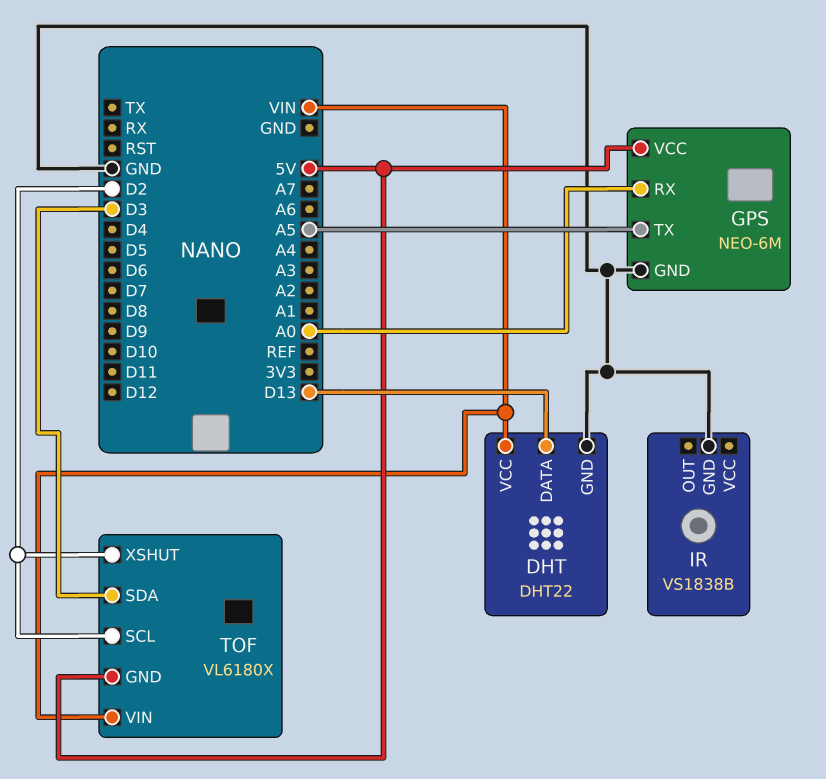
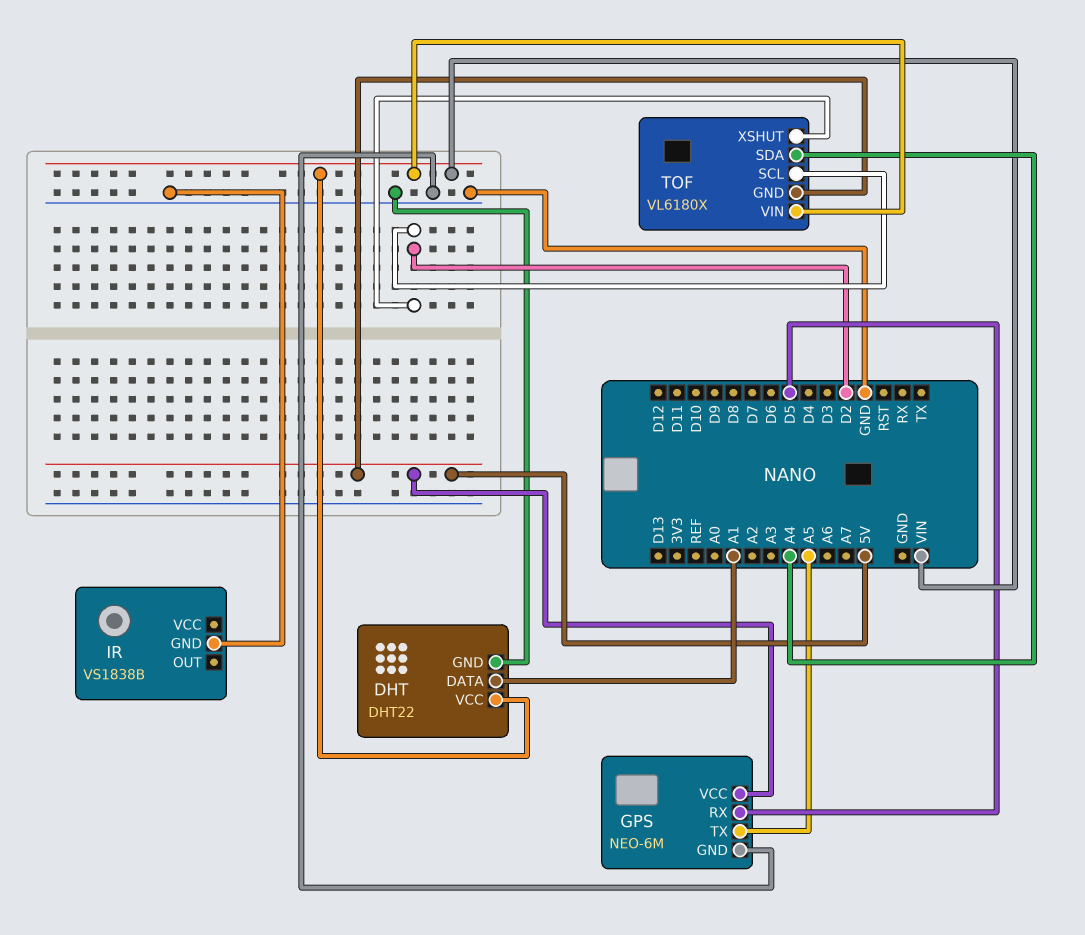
DHT pin DATA: D13 -> A1
GPS pin RX: A0 -> D5
TOF pin SDA: D3 -> A4

